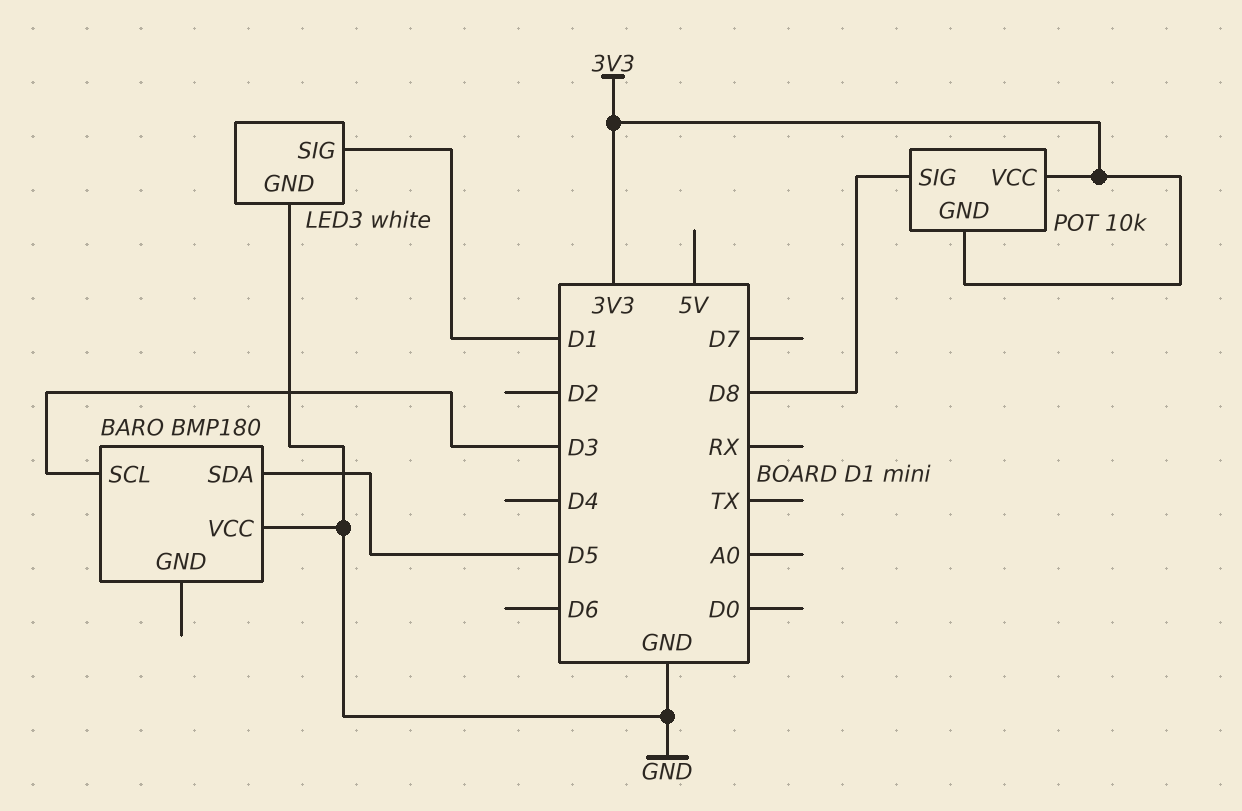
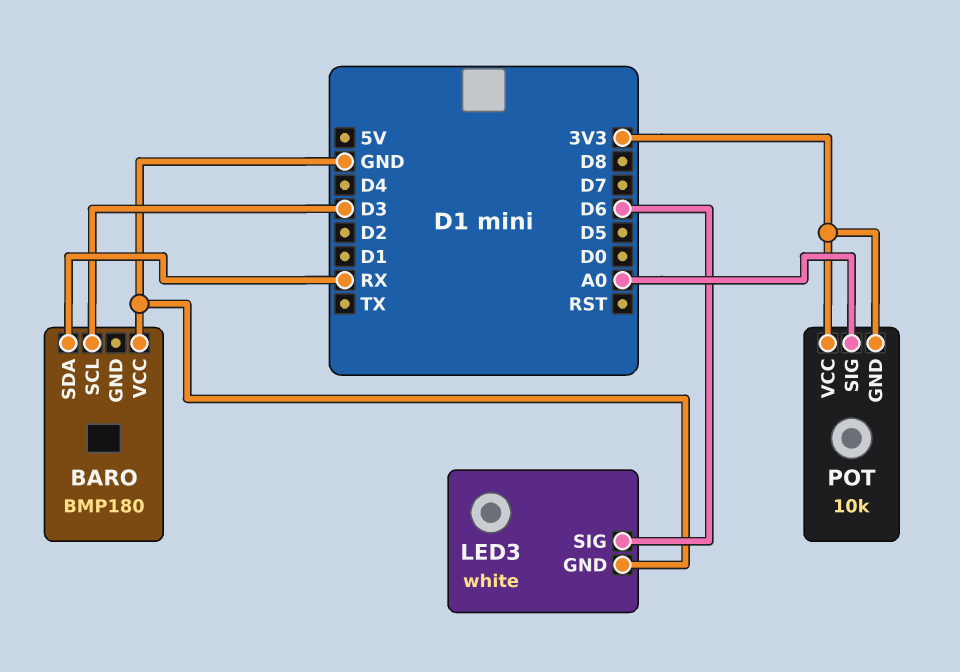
BARO pin SDA: D5 -> RX
LED3 pin SIG: D1 -> D6
POT pin SIG: D8 -> A0

